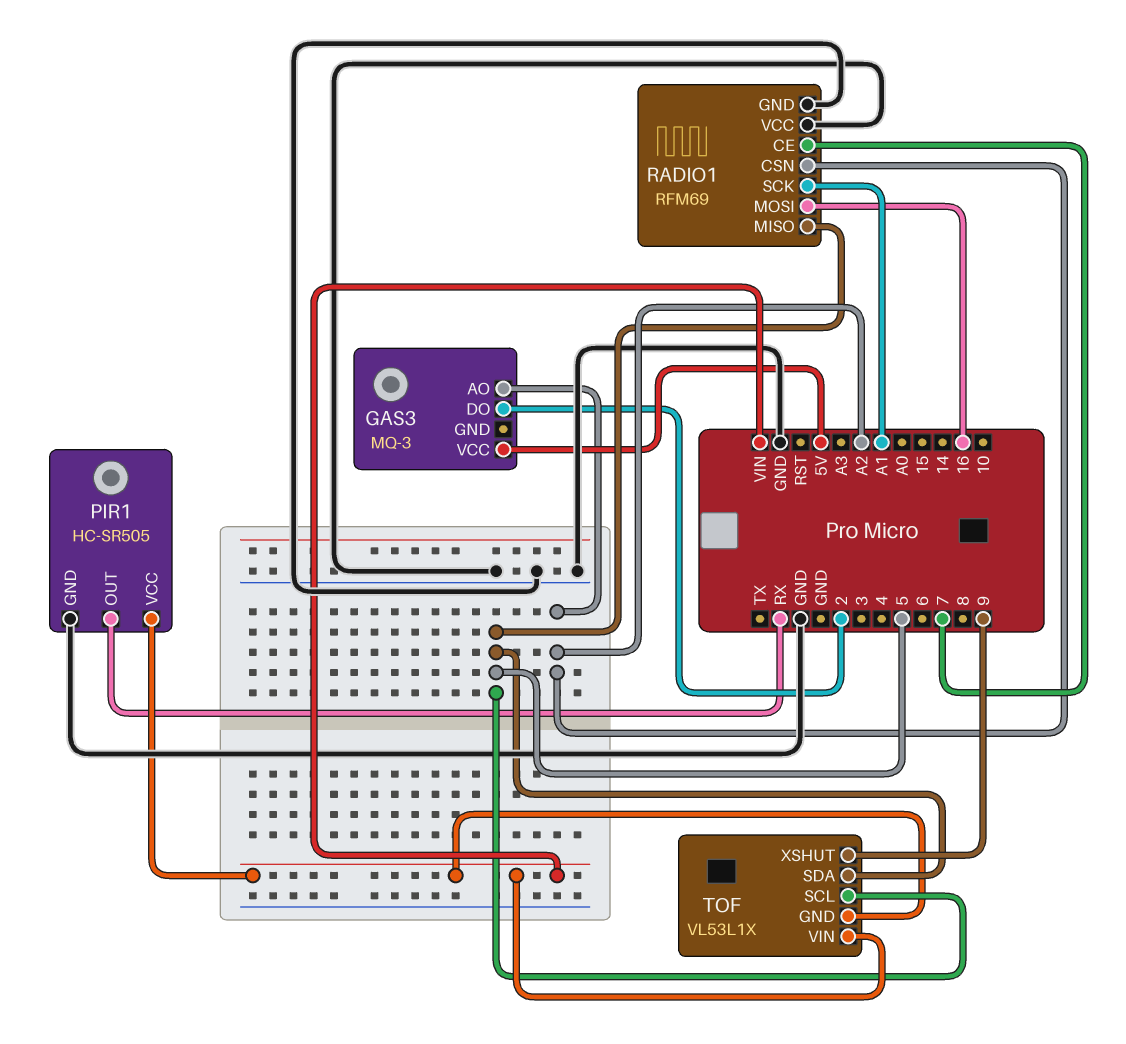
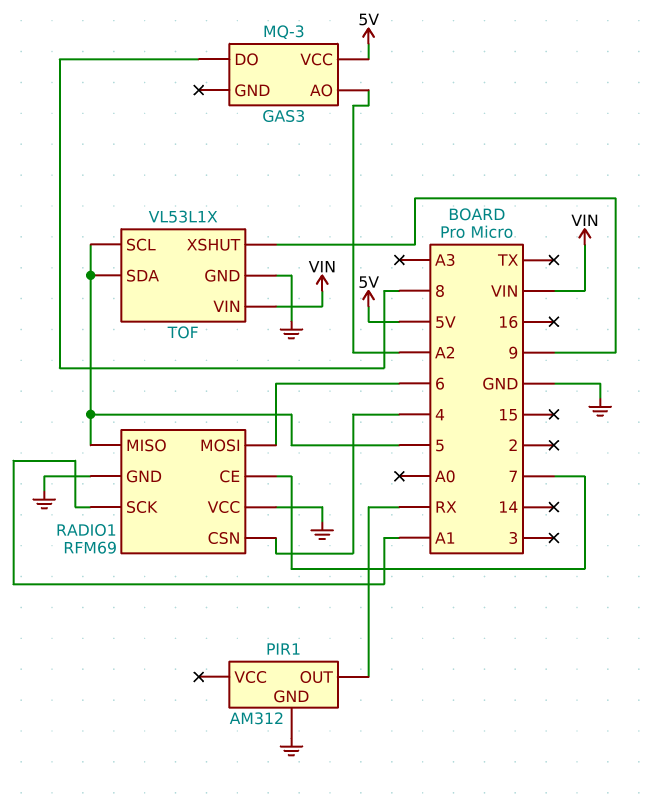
GAS3 pin DO: 2 -> 8
PIR1: HC-SR505 -> AM312
PIR1 pin VCC: VIN -> none
RADIO1 pin CSN: A2 -> 4
RADIO1 pin MOSI: 16 -> 6
TOF pin GND: VIN -> GND

